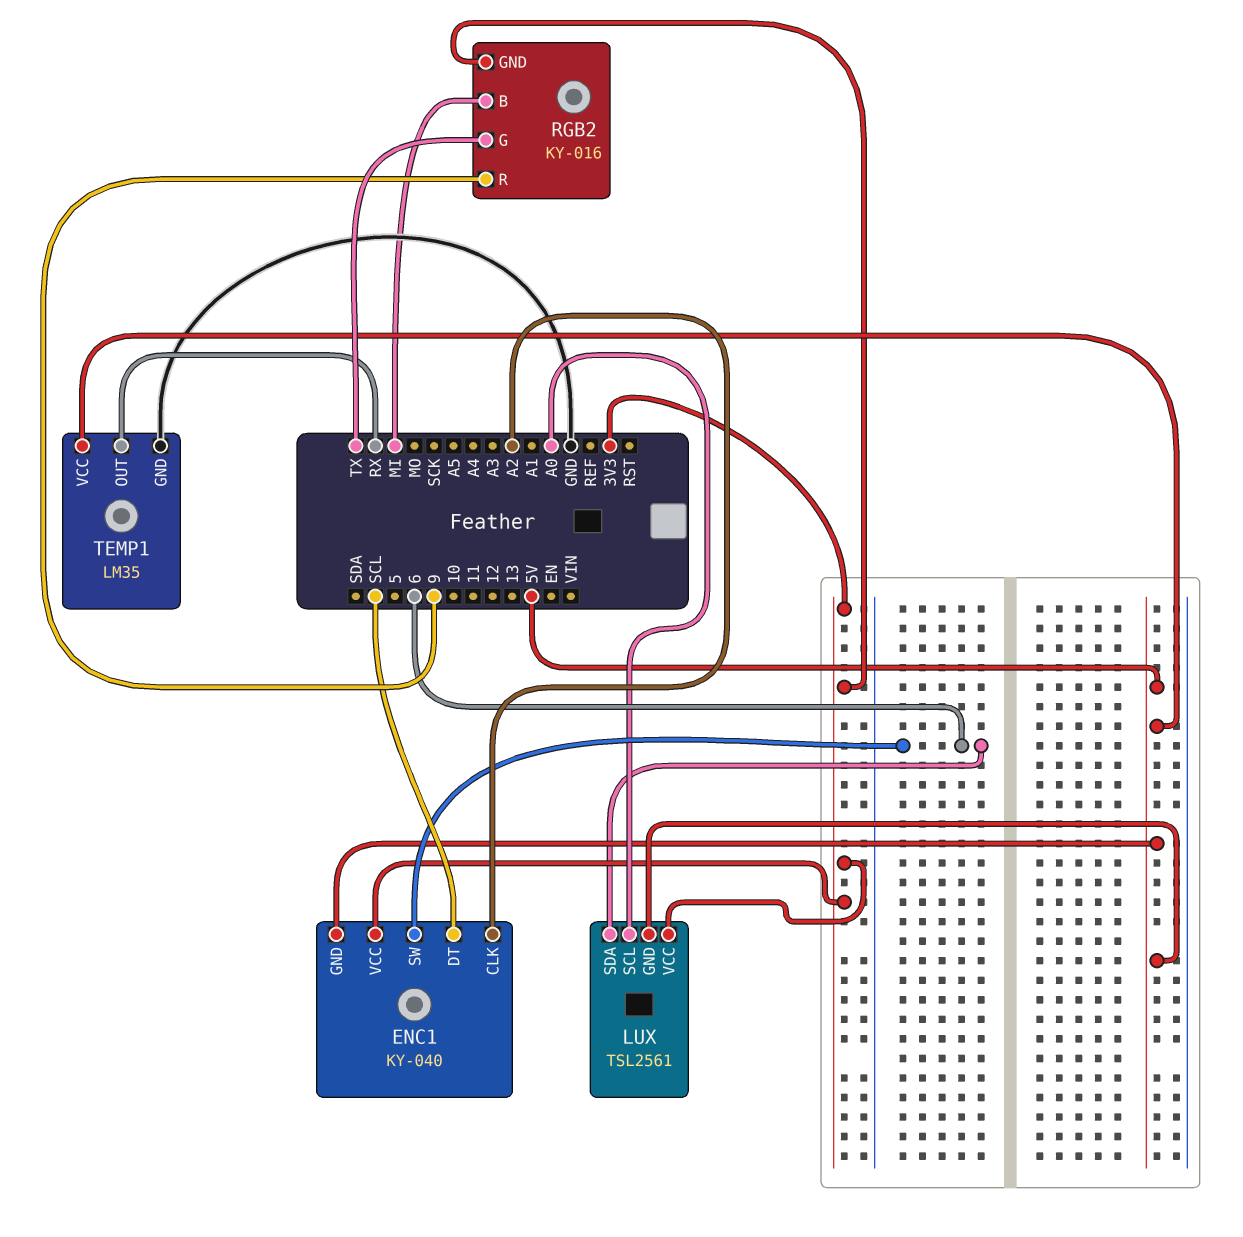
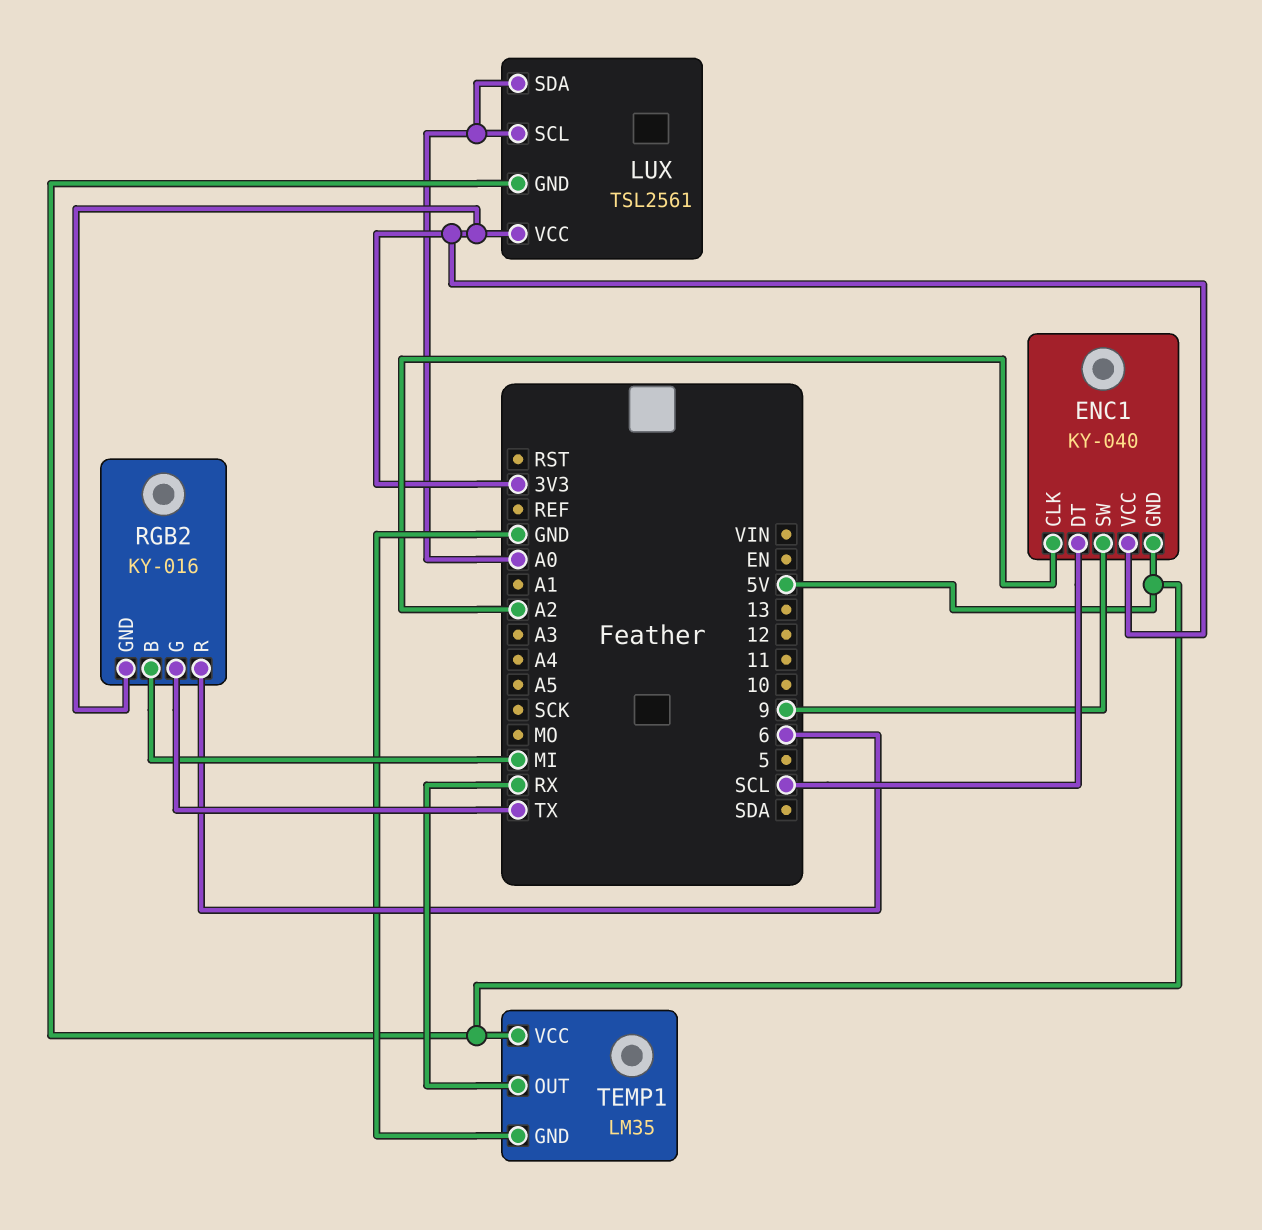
ENC1 pin SW: 6 -> 9
LUX pin SDA: 6 -> A0
RGB2 pin R: 9 -> 6

